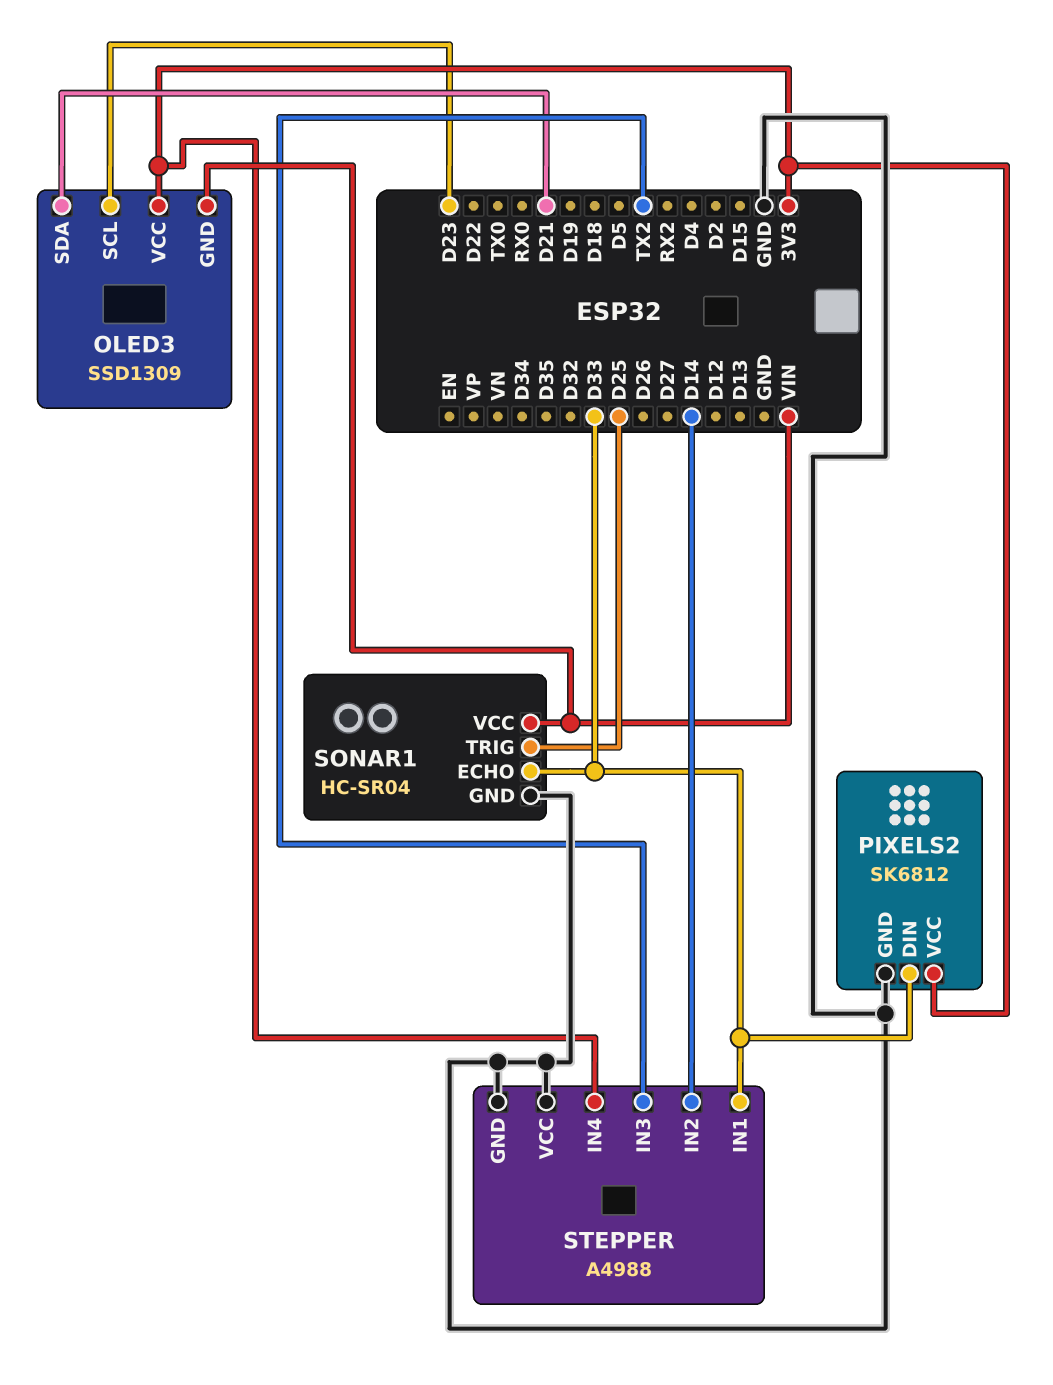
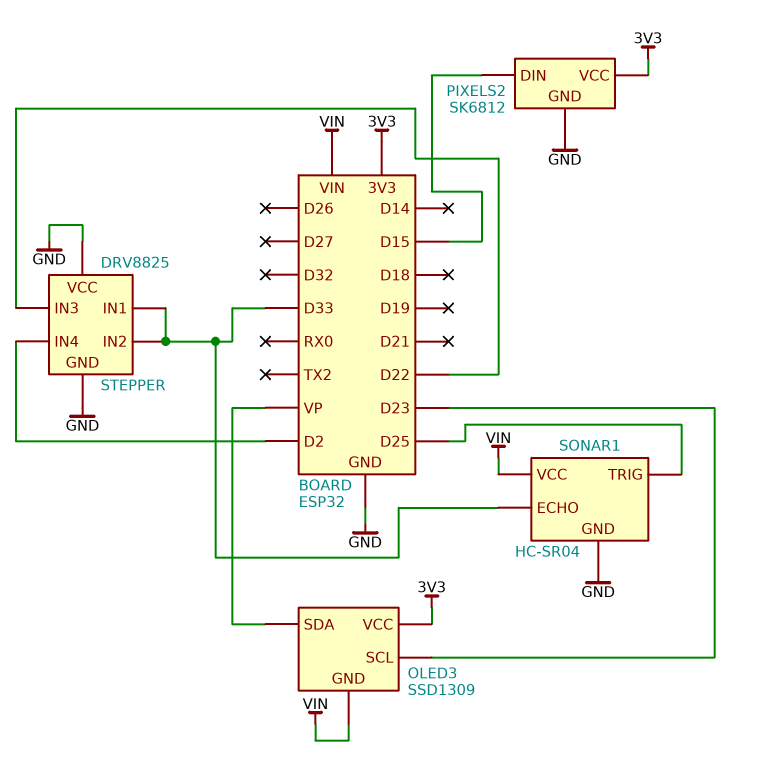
OLED3 pin SDA: D21 -> VP
PIXELS2 pin DIN: D33 -> D15
STEPPER: A4988 -> DRV8825
STEPPER pin IN2: D14 -> D33
STEPPER pin IN3: TX2 -> D22
STEPPER pin IN4: 3V3 -> D2

